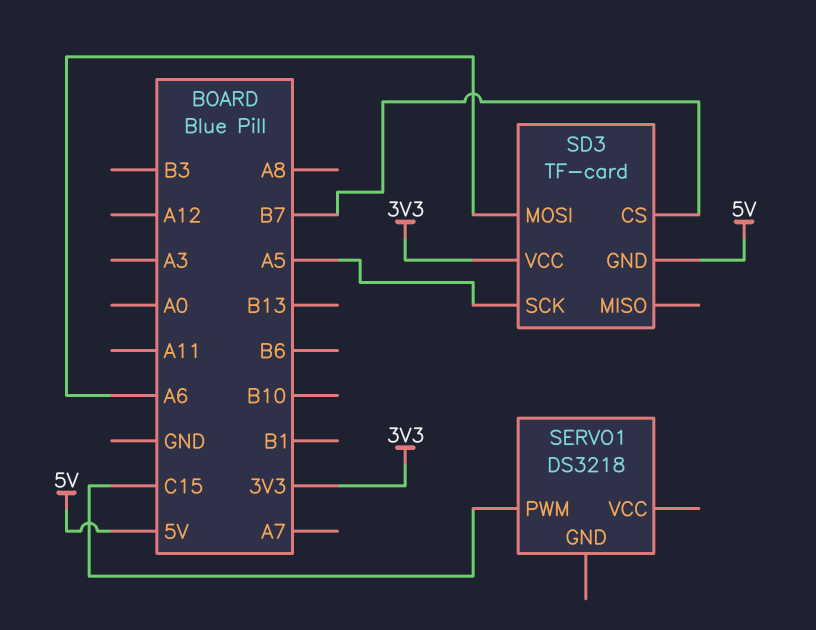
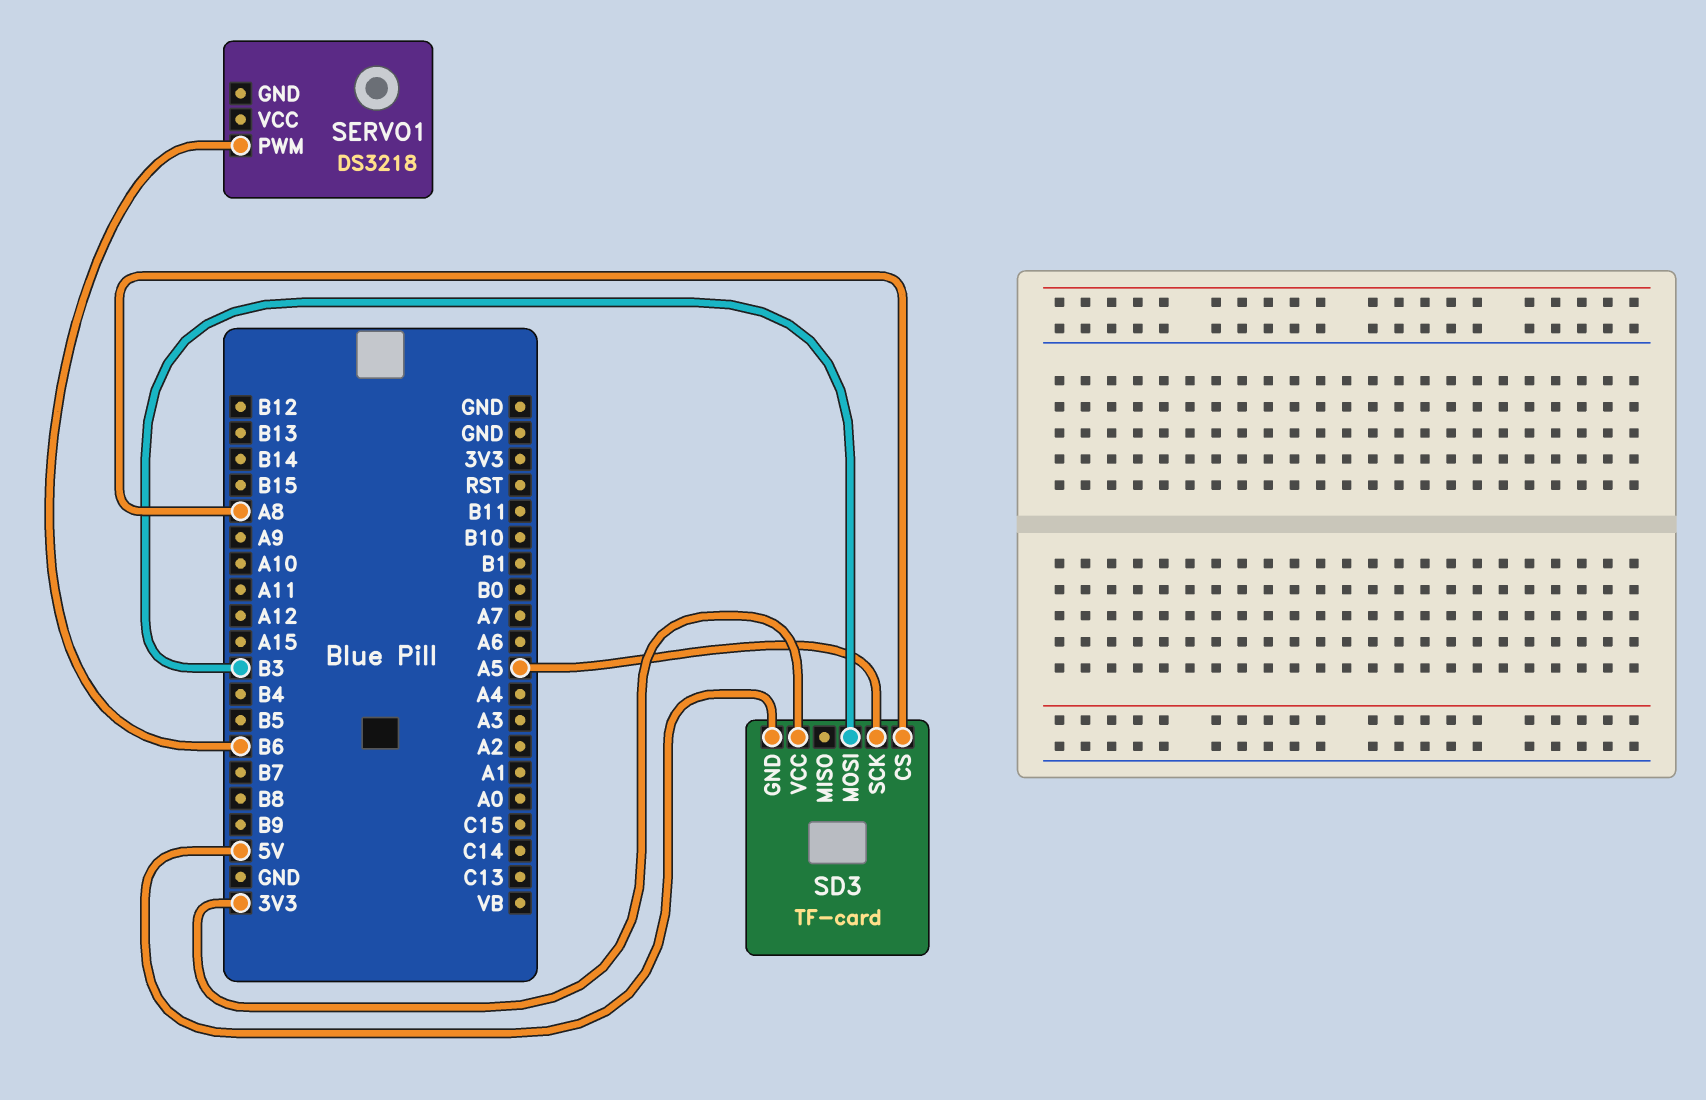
SD3 pin CS: B7 -> A8
SD3 pin MOSI: A6 -> B3
SERVO1 pin PWM: C15 -> B6

